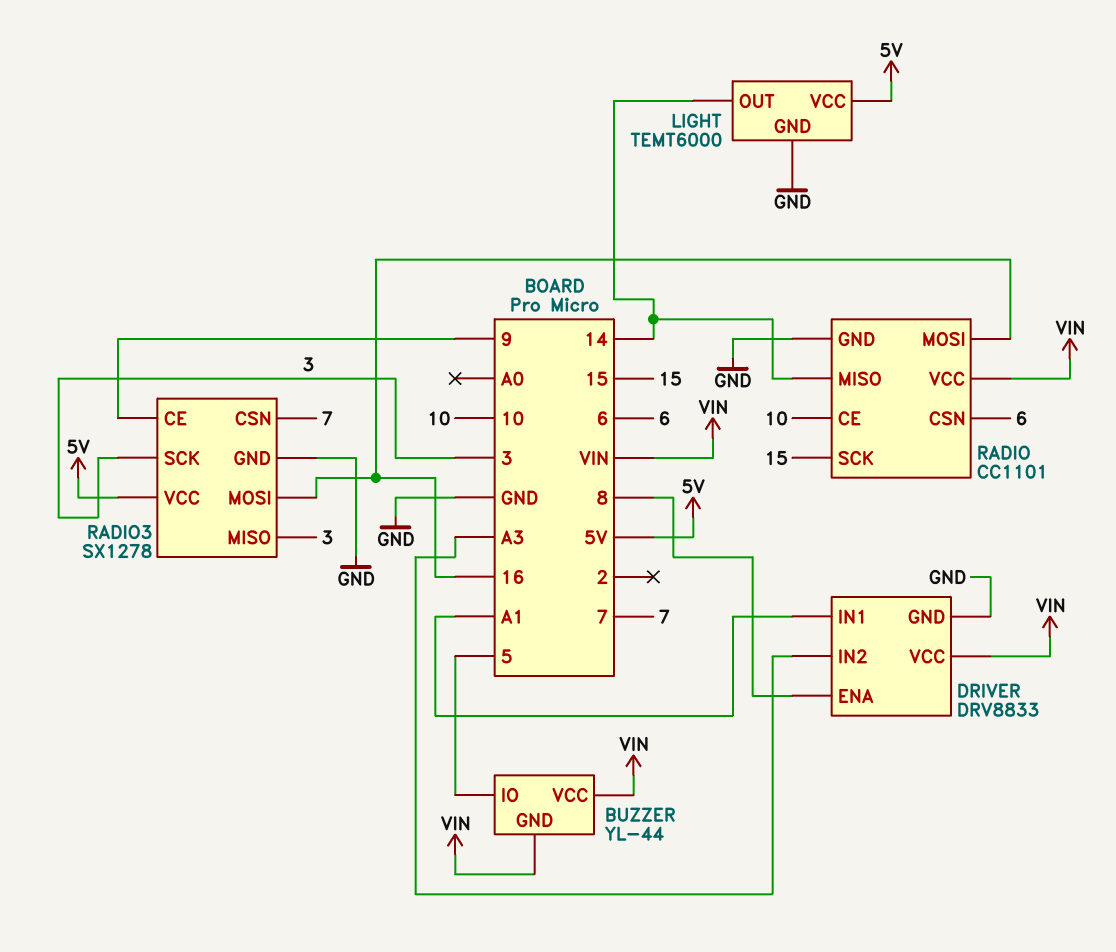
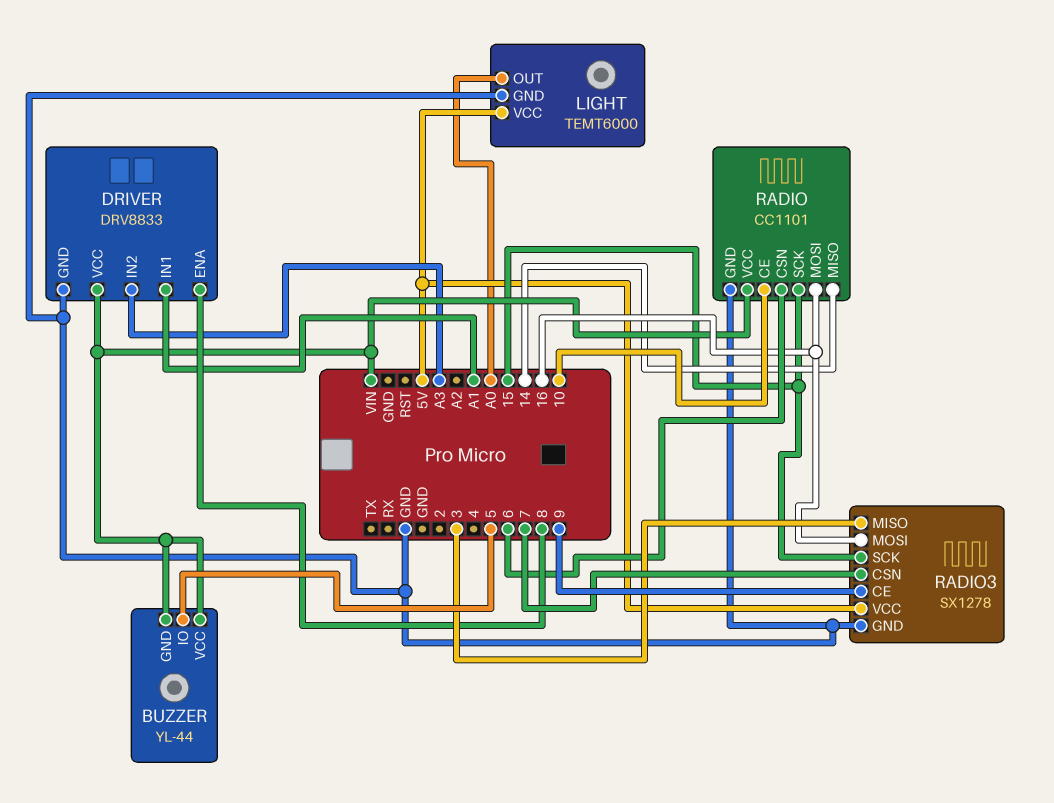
LIGHT pin OUT: 14 -> A0
RADIO3 pin SCK: 3 -> 15

